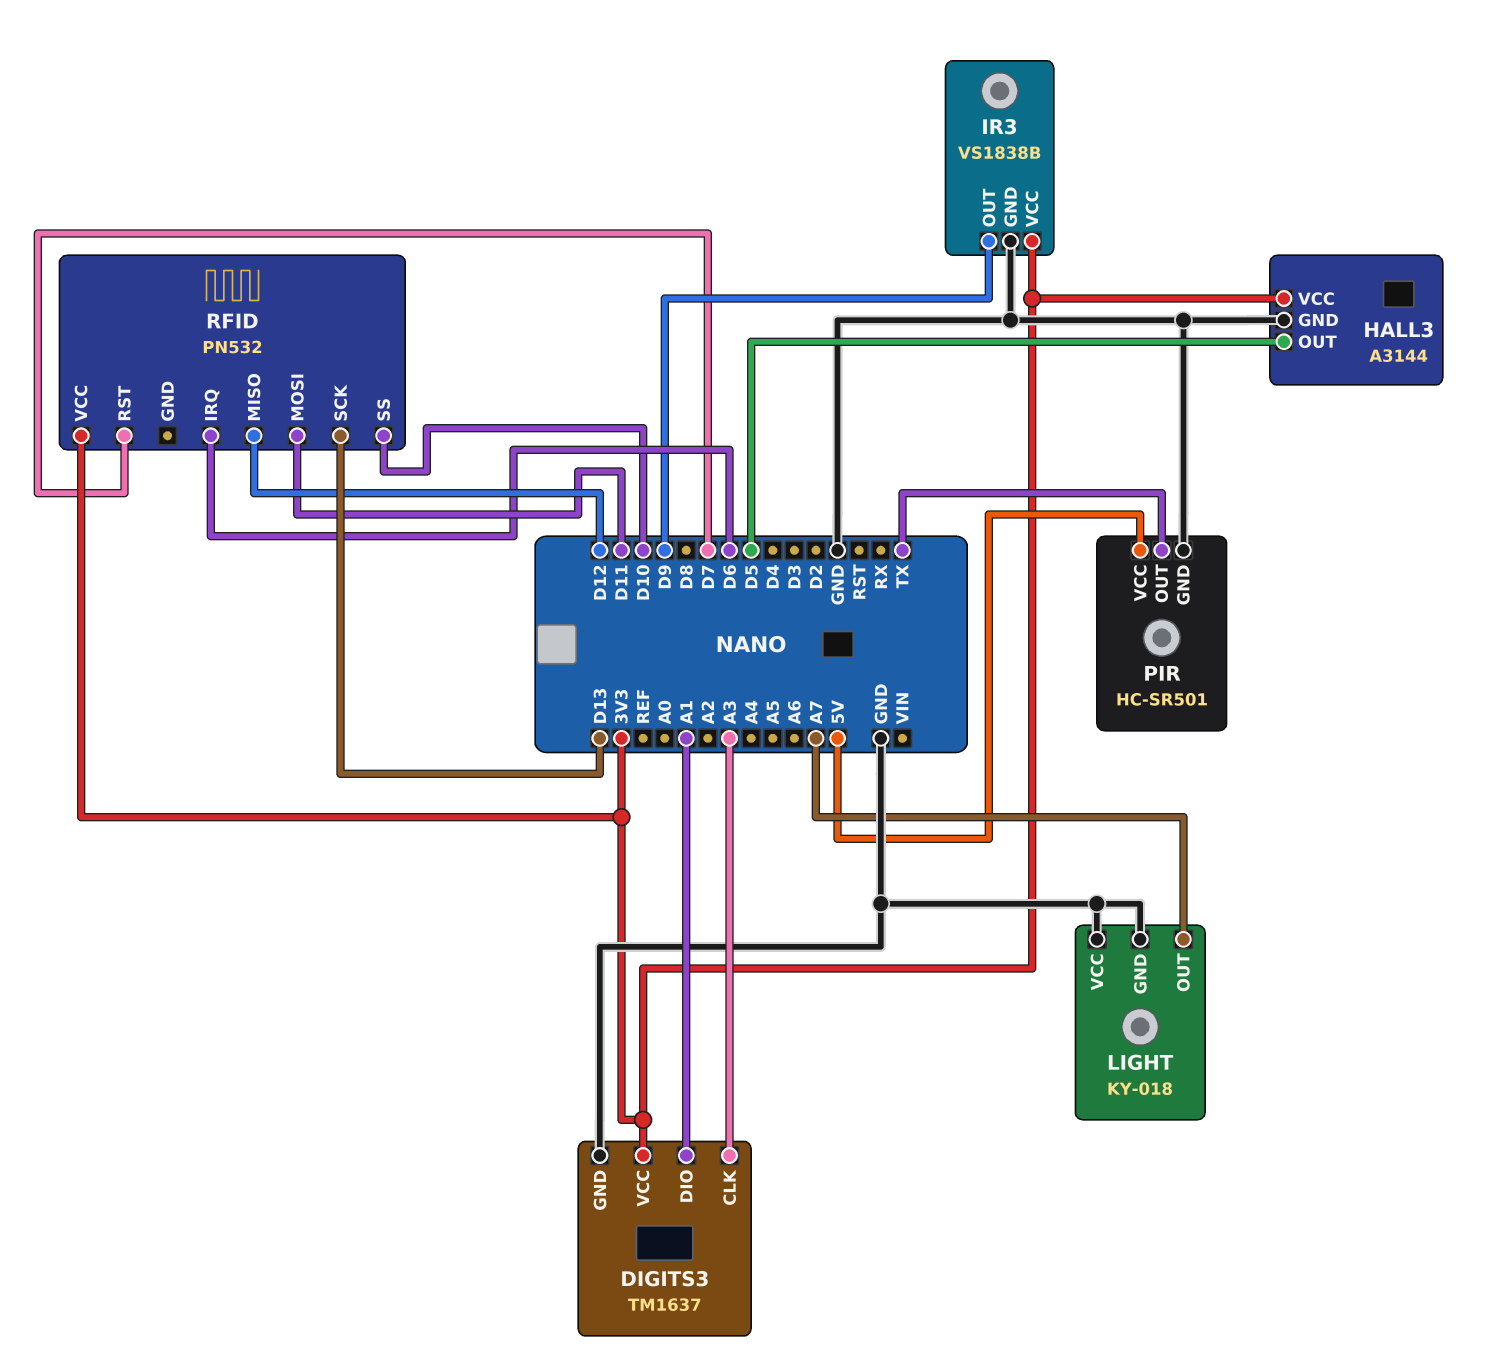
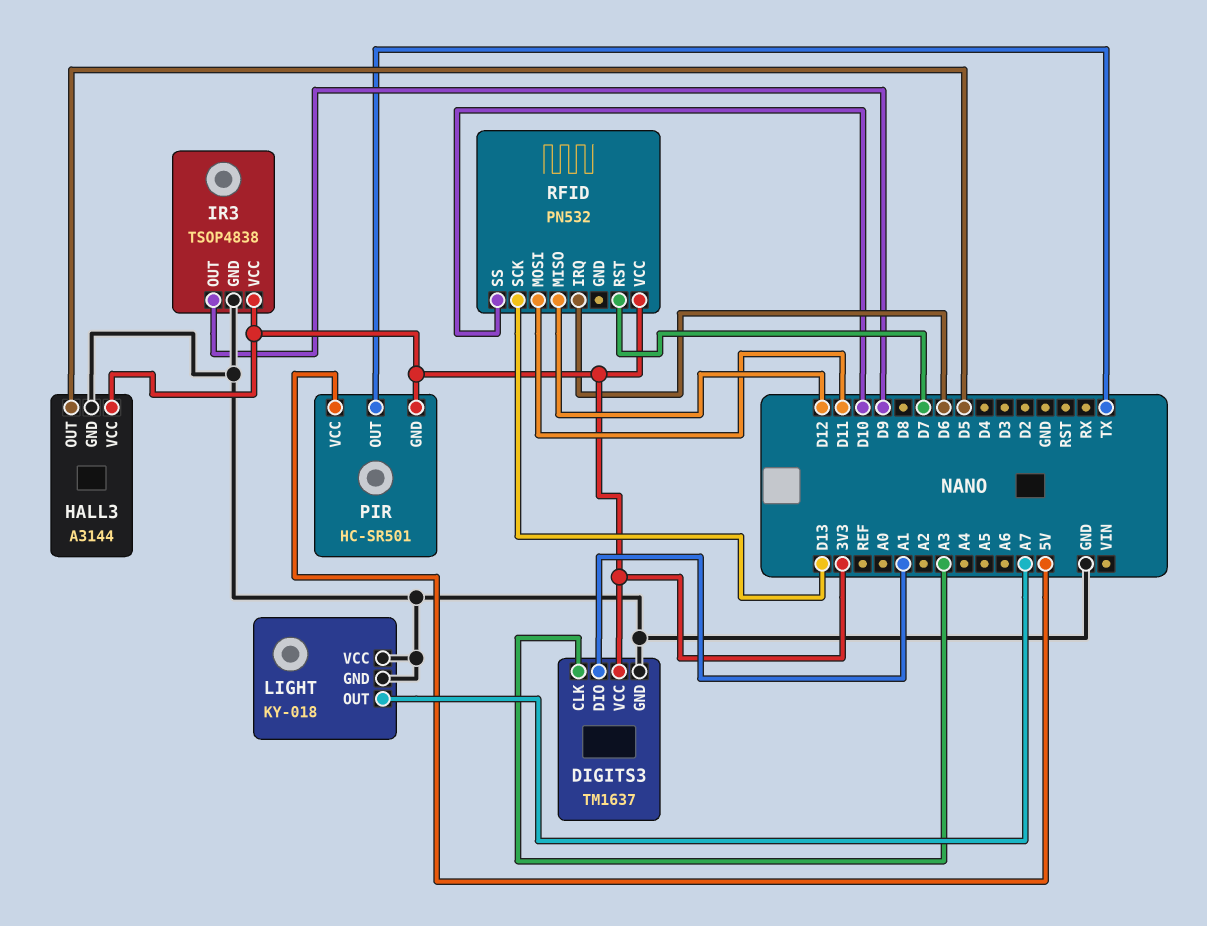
IR3: VS1838B -> TSOP4838
PIR pin GND: GND -> 3V3

